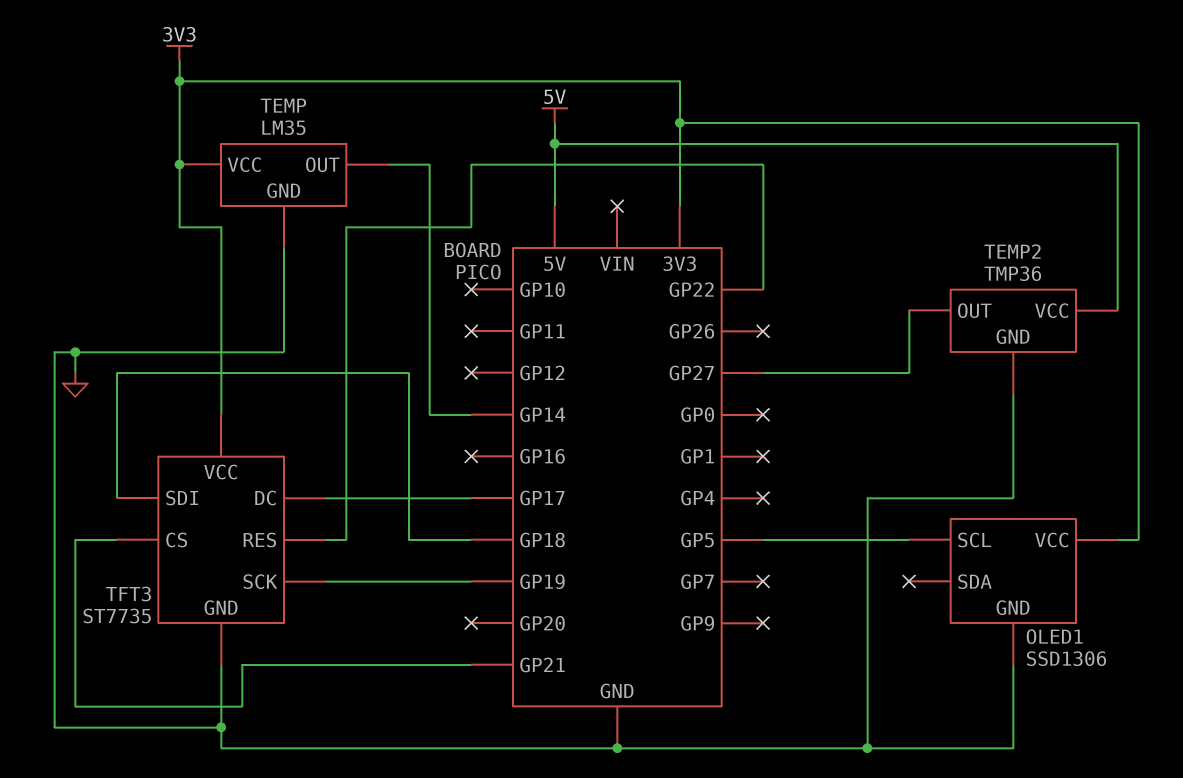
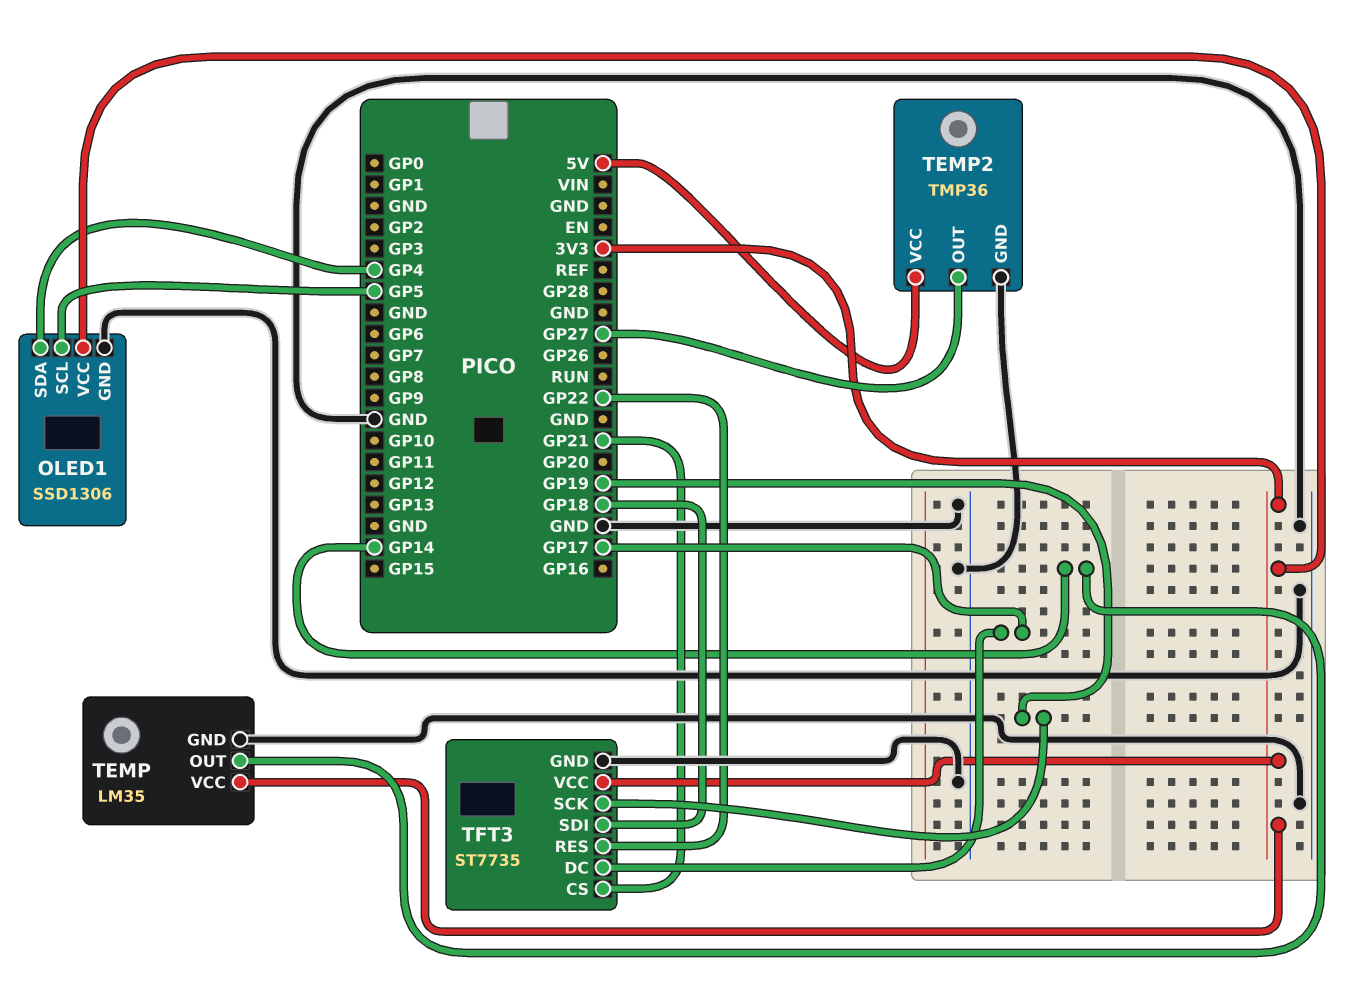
OLED1 pin SDA: none -> GP4

